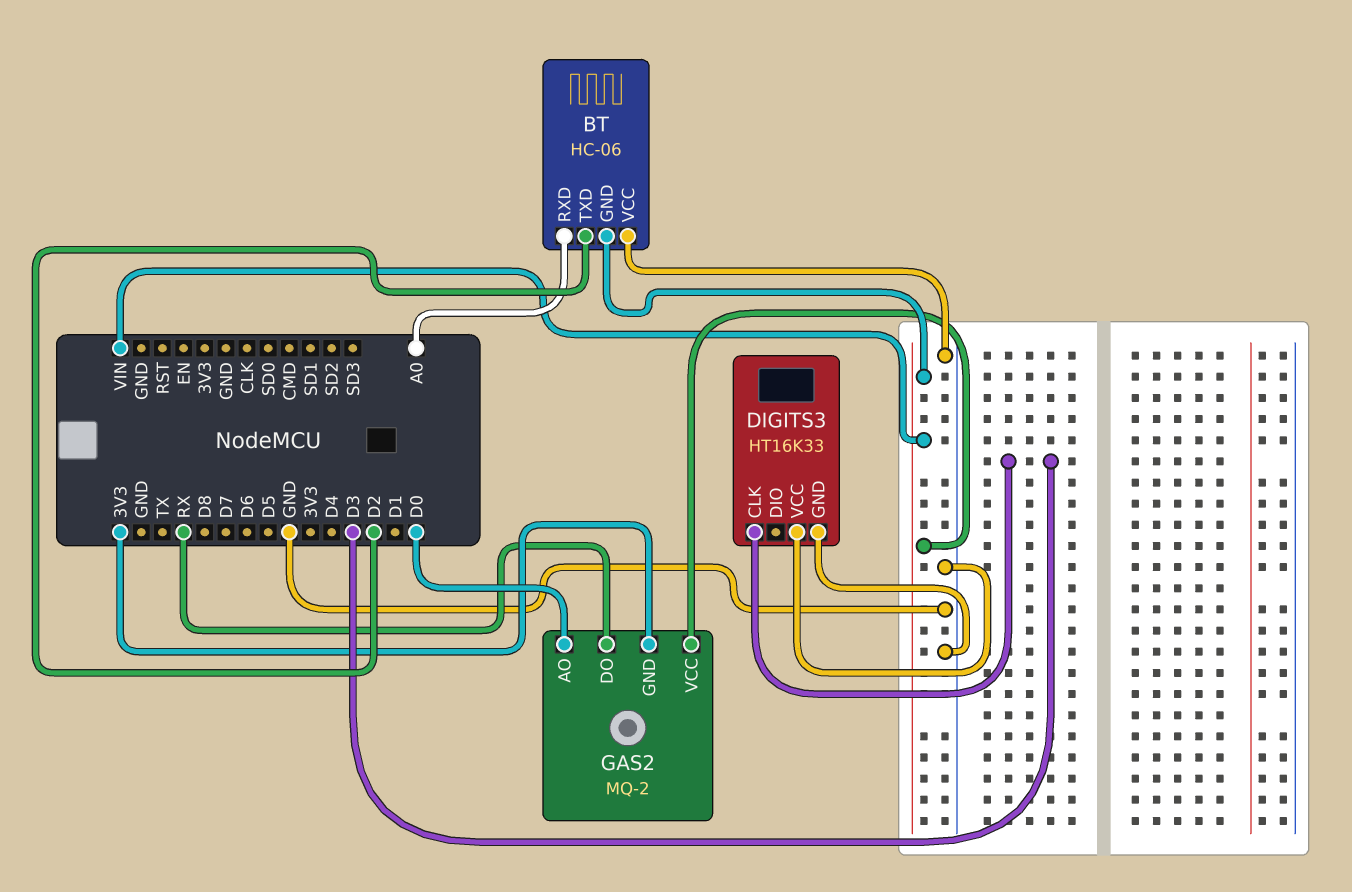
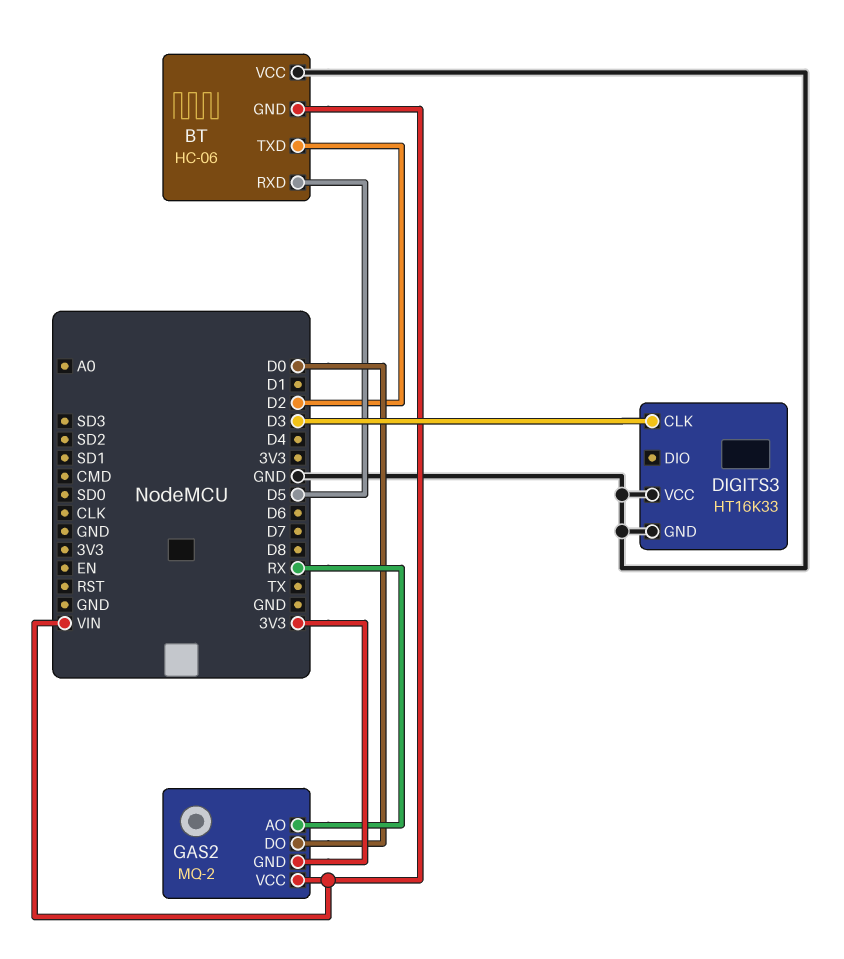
BT pin RXD: A0 -> D5
GAS2 pin AO: D0 -> RX
GAS2 pin DO: RX -> D0

